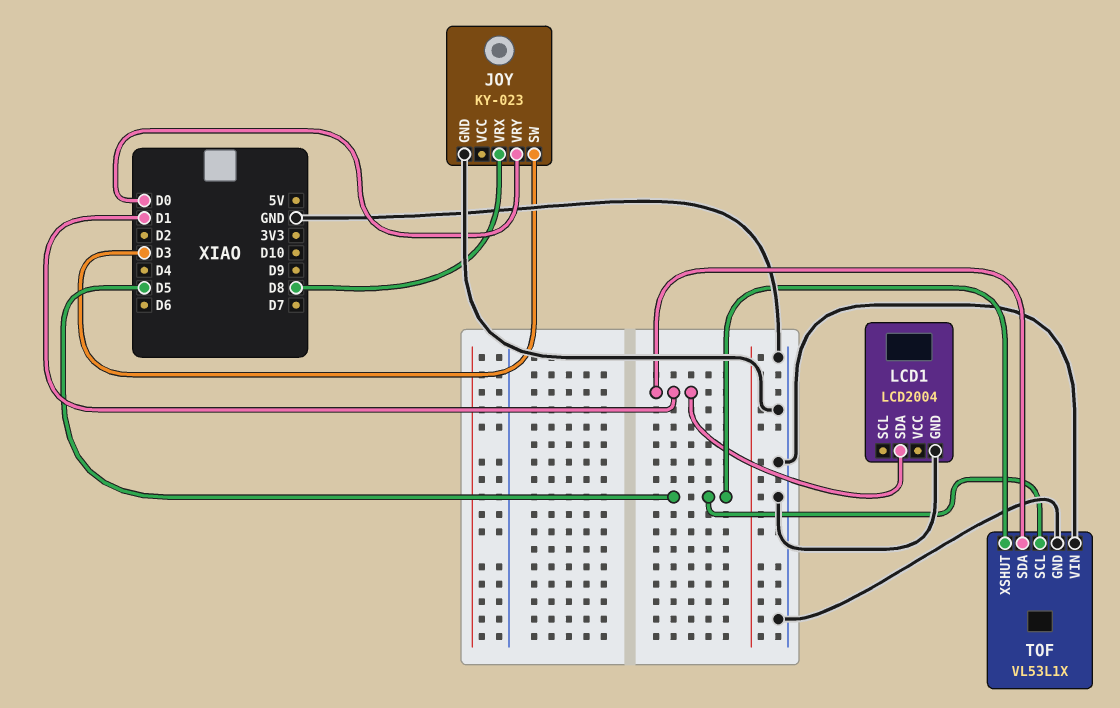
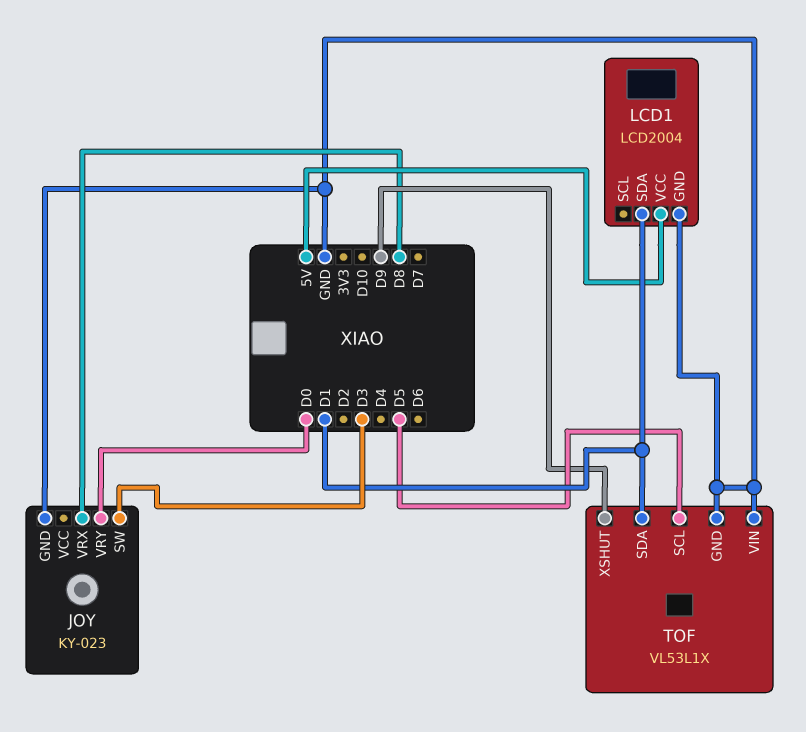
LCD1 pin VCC: none -> 5V
TOF pin XSHUT: D5 -> D9

